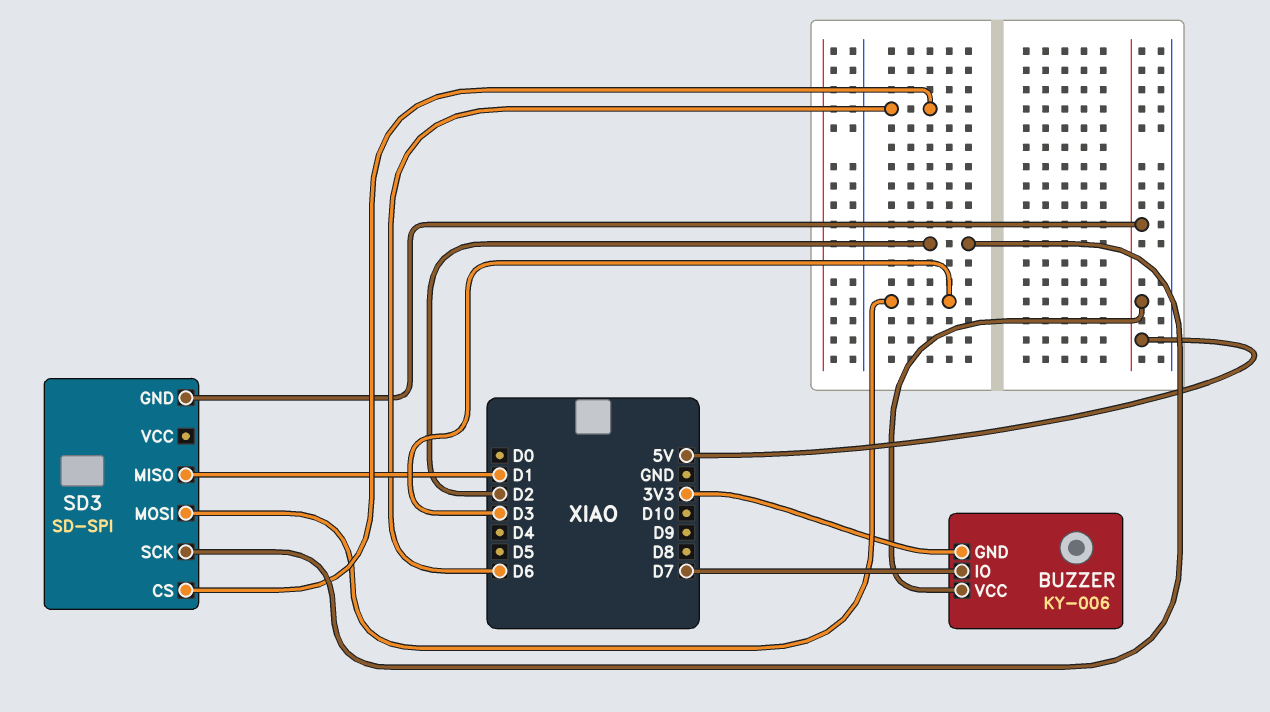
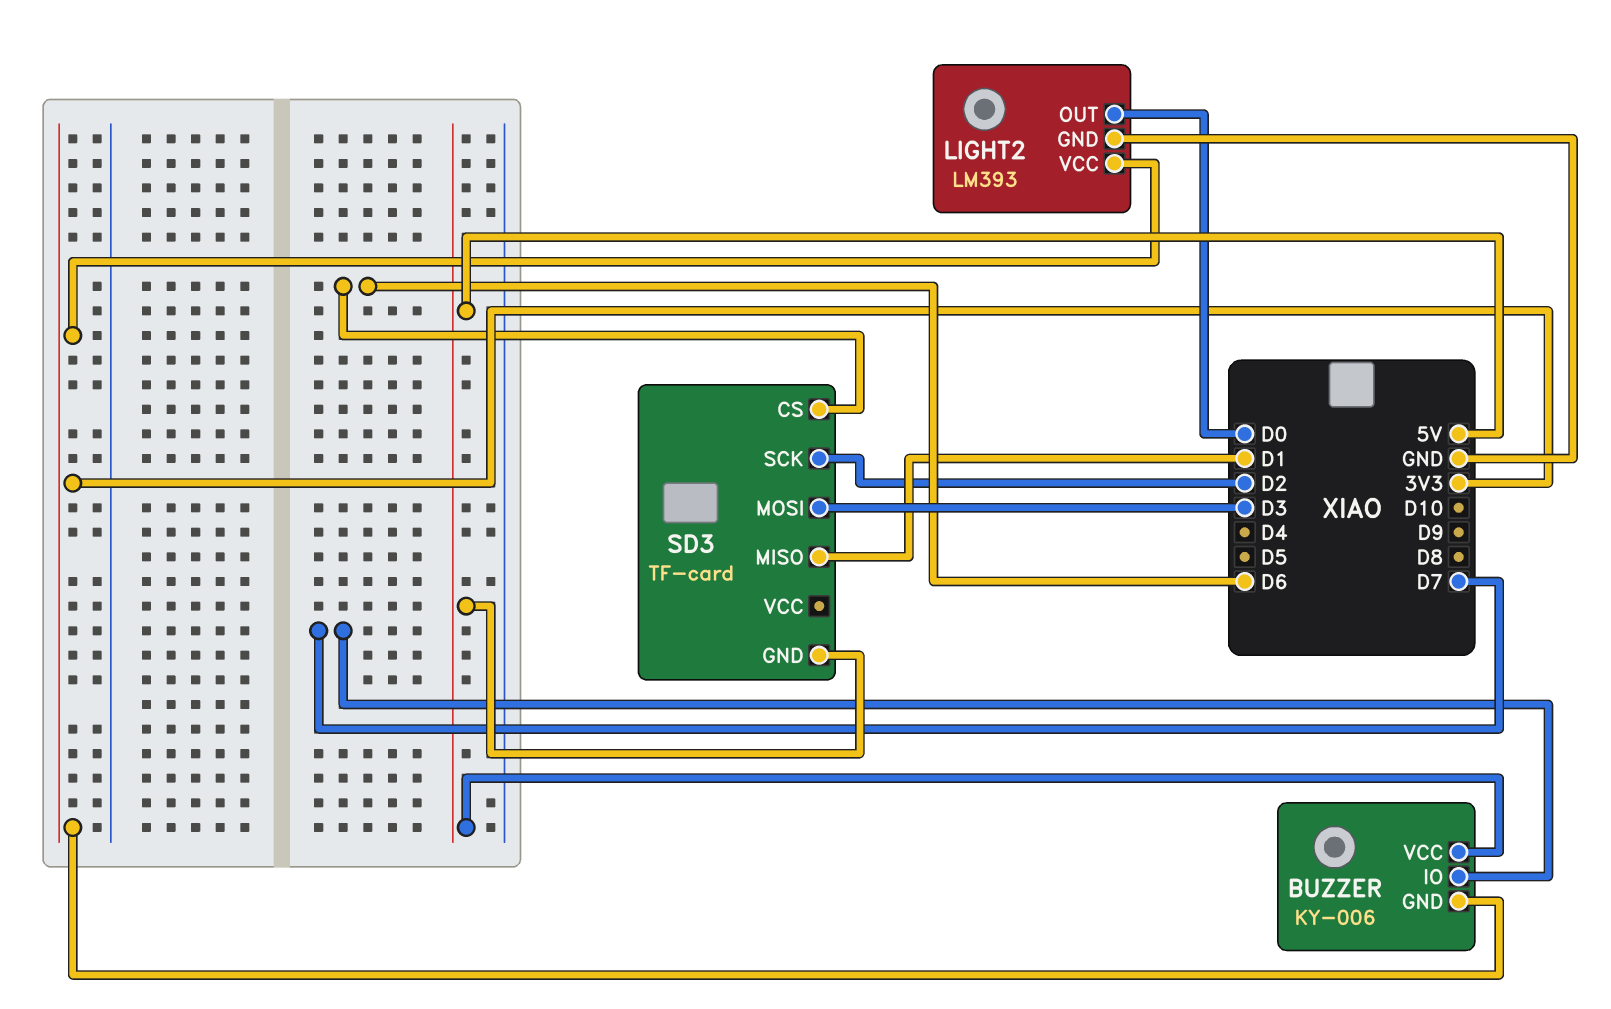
LIGHT2: none -> LM393
LIGHT2 pin GND: none -> GND
LIGHT2 pin OUT: none -> D0
LIGHT2 pin VCC: none -> 3V3
SD3: SD-SPI -> TF-card

